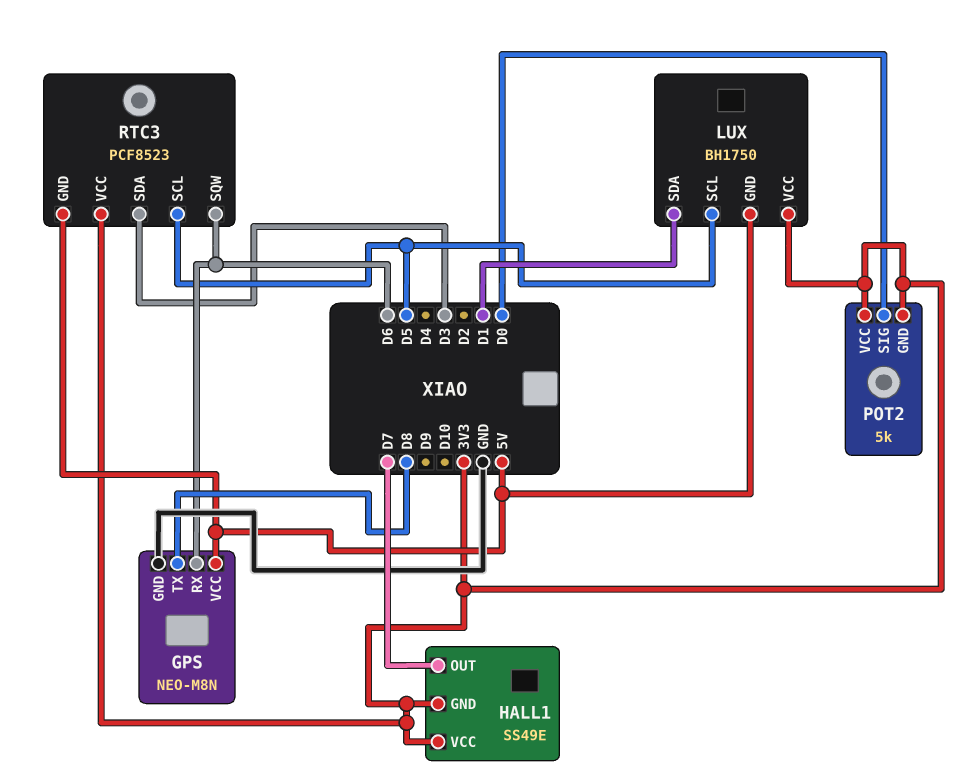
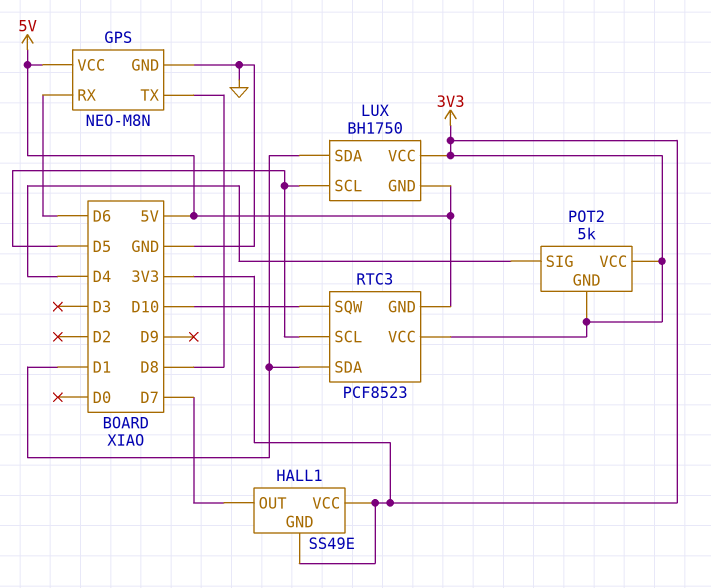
POT2 pin SIG: D0 -> D4
RTC3 pin SDA: D3 -> D1
RTC3 pin SQW: D6 -> D10

